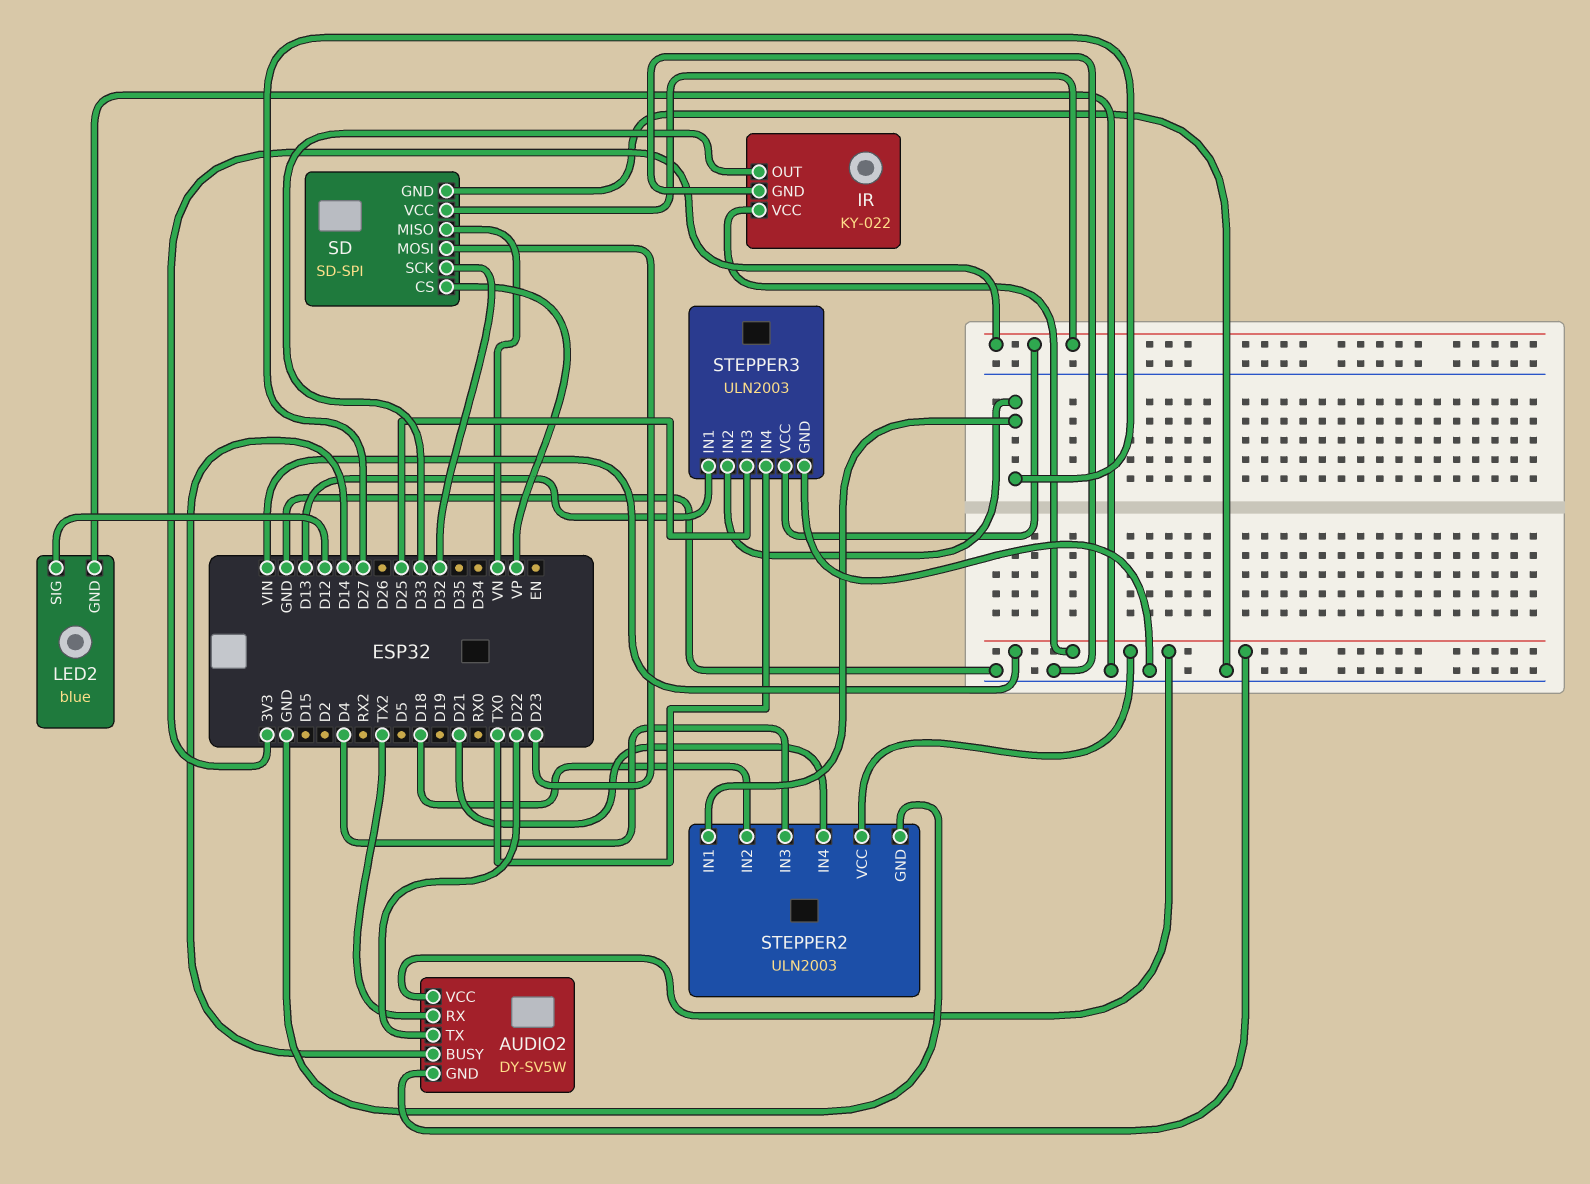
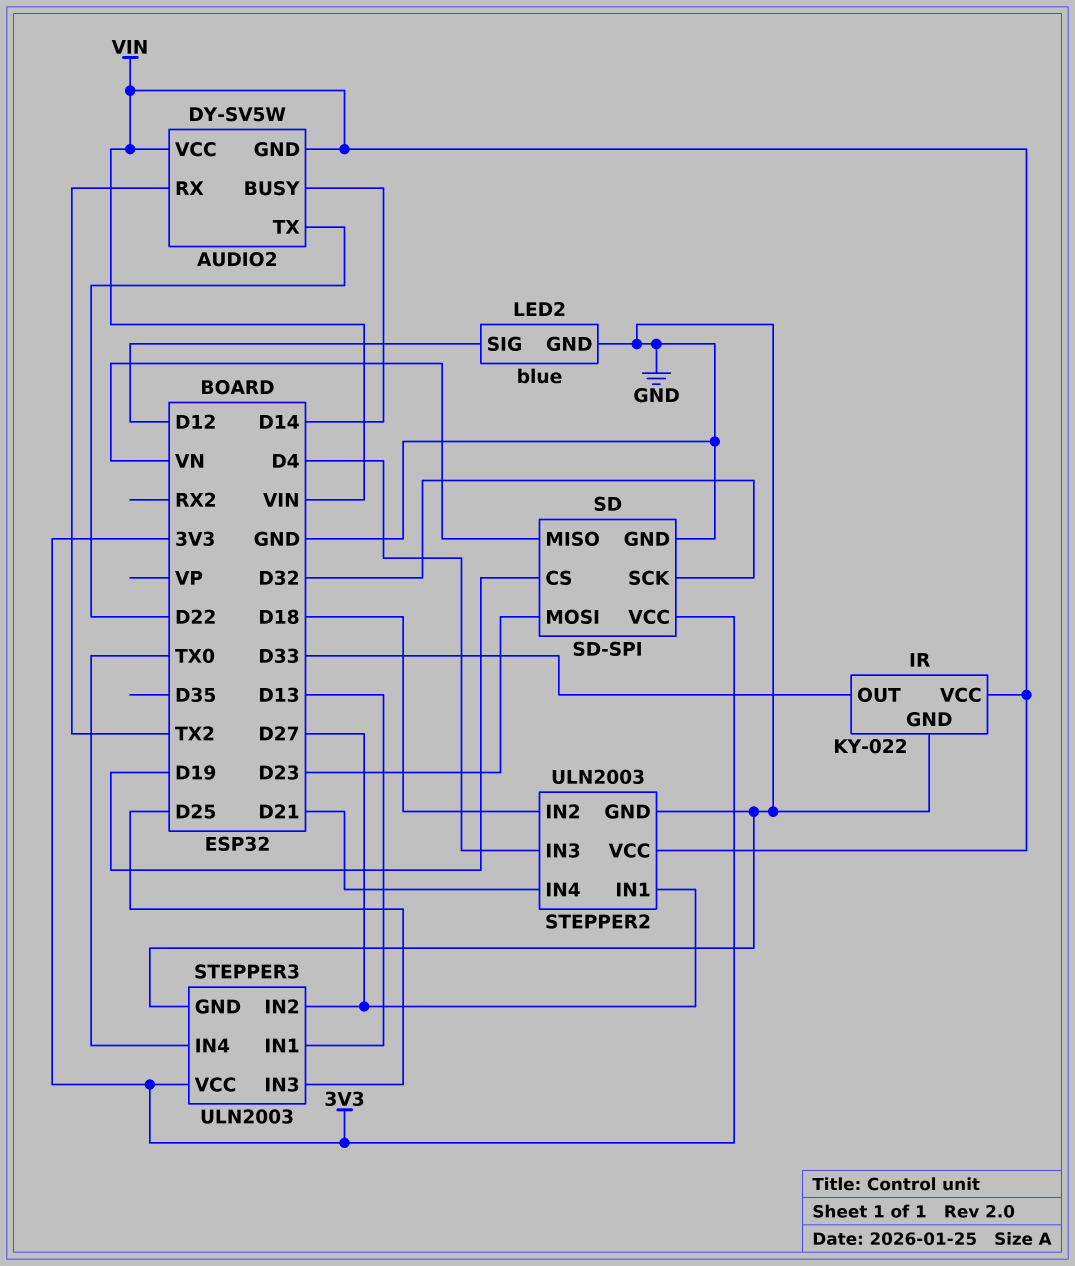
SD pin CS: VP -> D19

